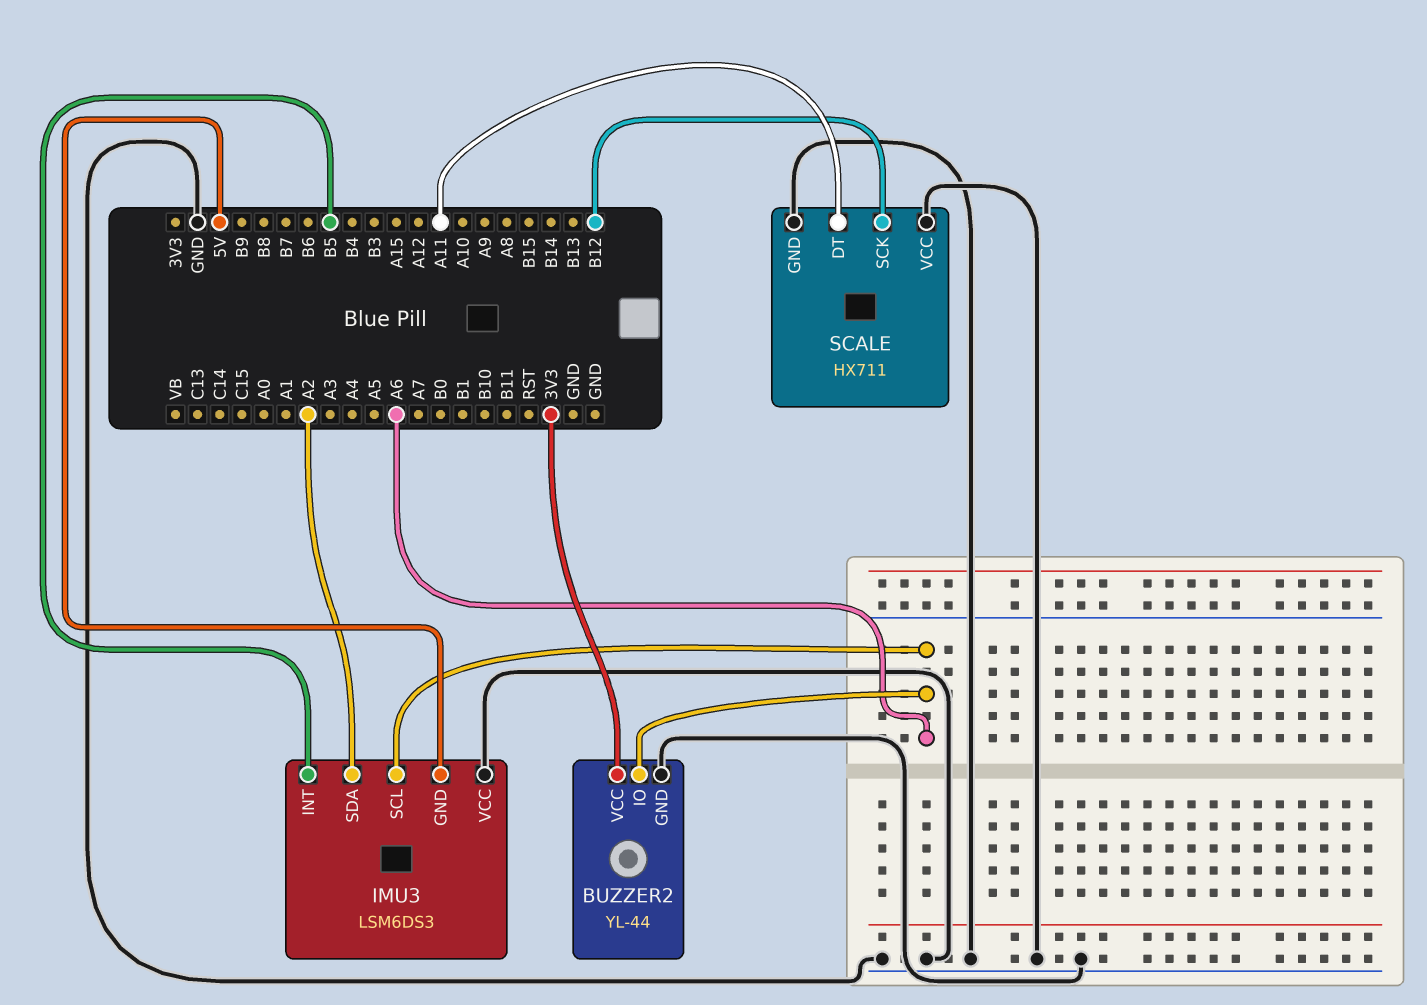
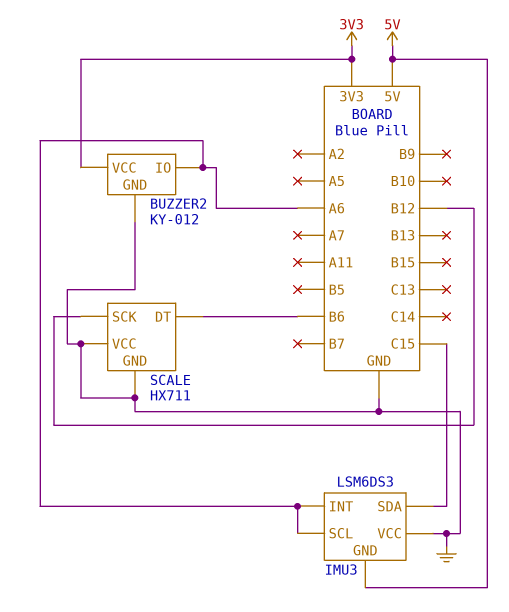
BUZZER2: YL-44 -> KY-012
IMU3 pin INT: B5 -> A6
IMU3 pin SDA: A2 -> C15
SCALE pin DT: A11 -> B6

